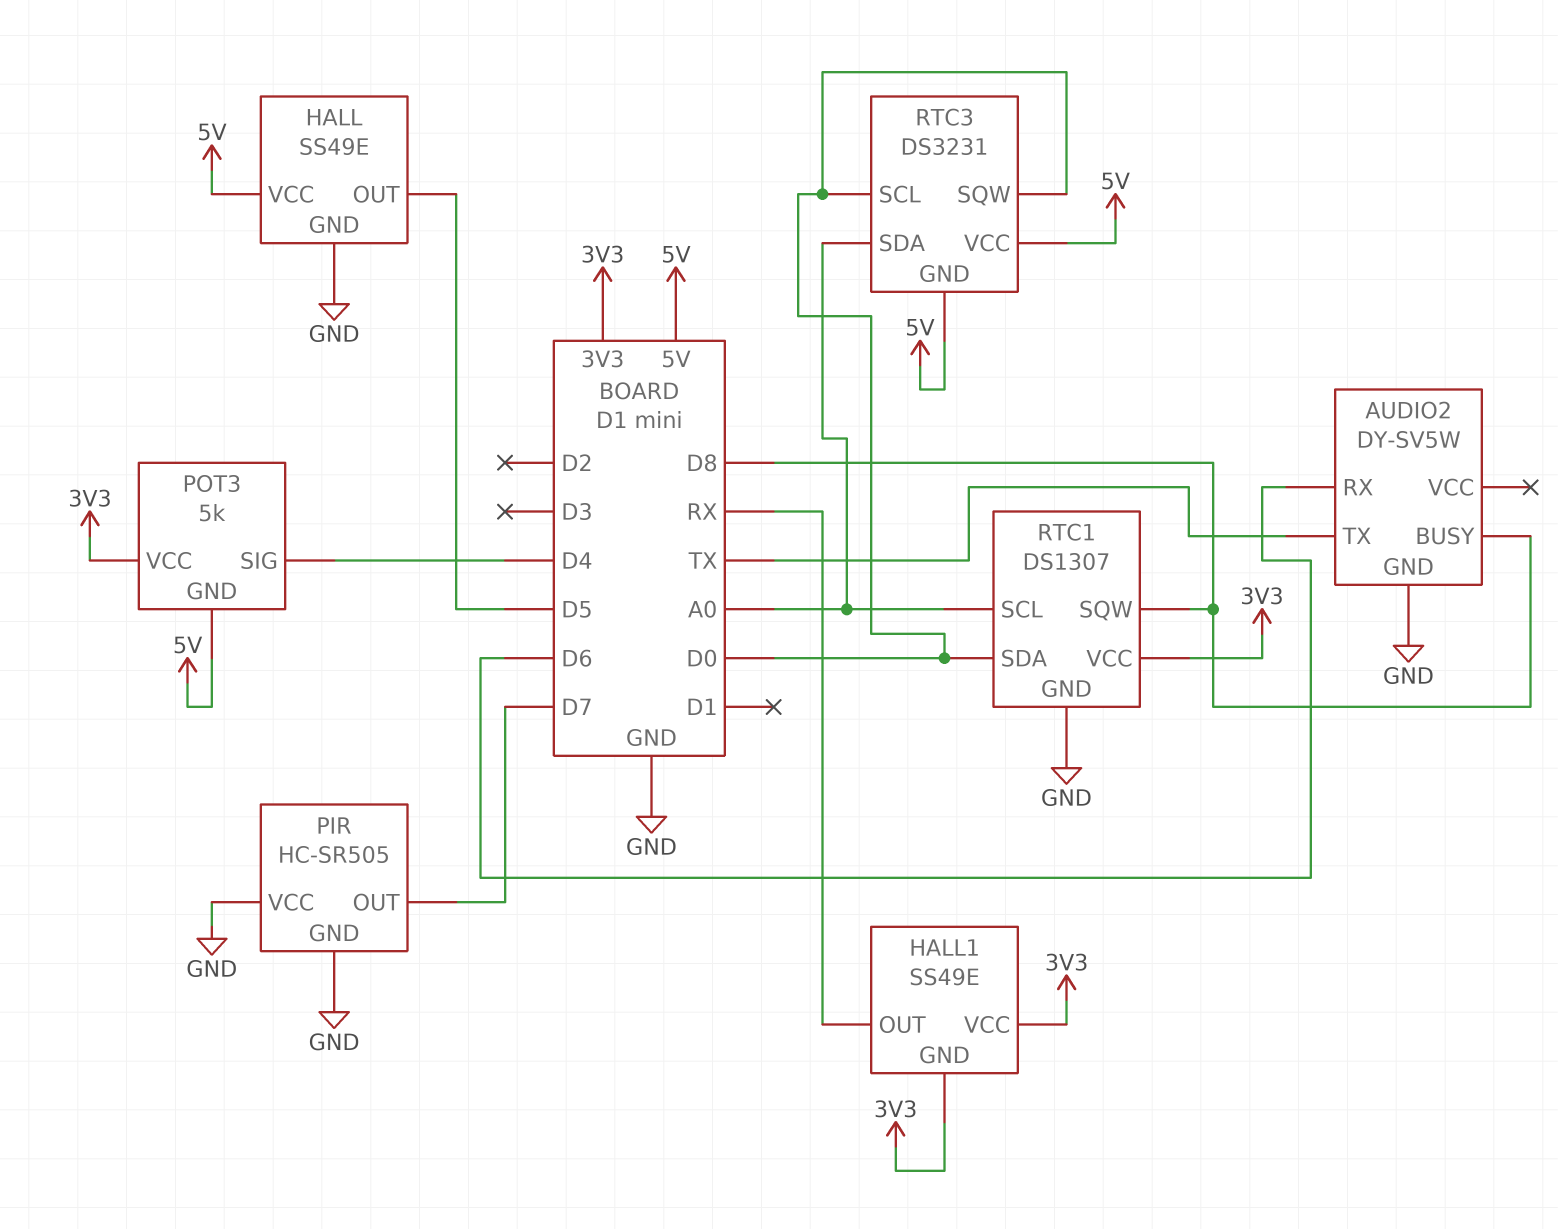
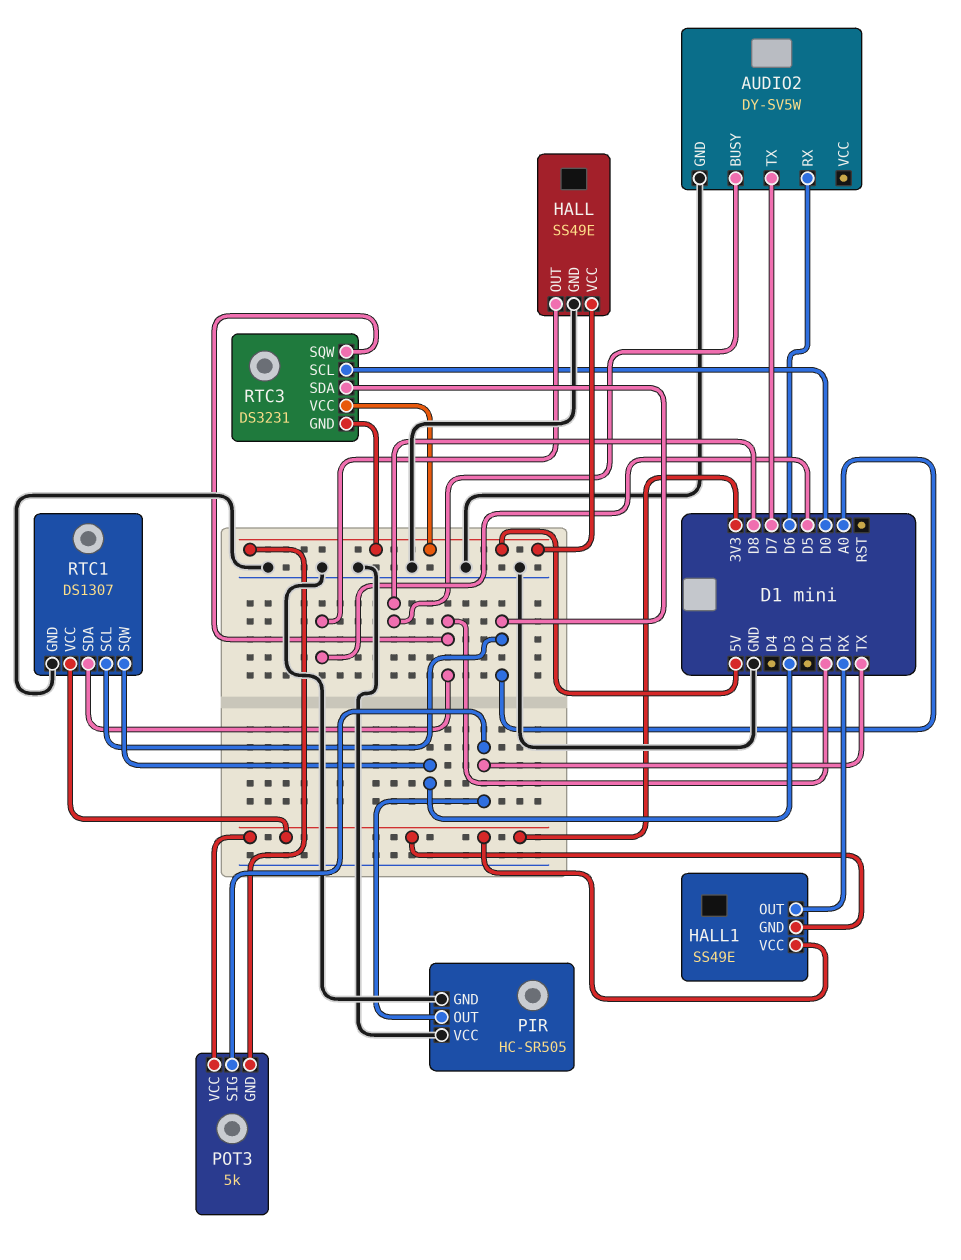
AUDIO2 pin TX: TX -> D7
PIR pin OUT: D7 -> TX
POT3 pin SIG: D4 -> TX
RTC1 pin SDA: D0 -> D1
RTC1 pin SQW: D8 -> D3
RTC3 pin SQW: D0 -> D1

